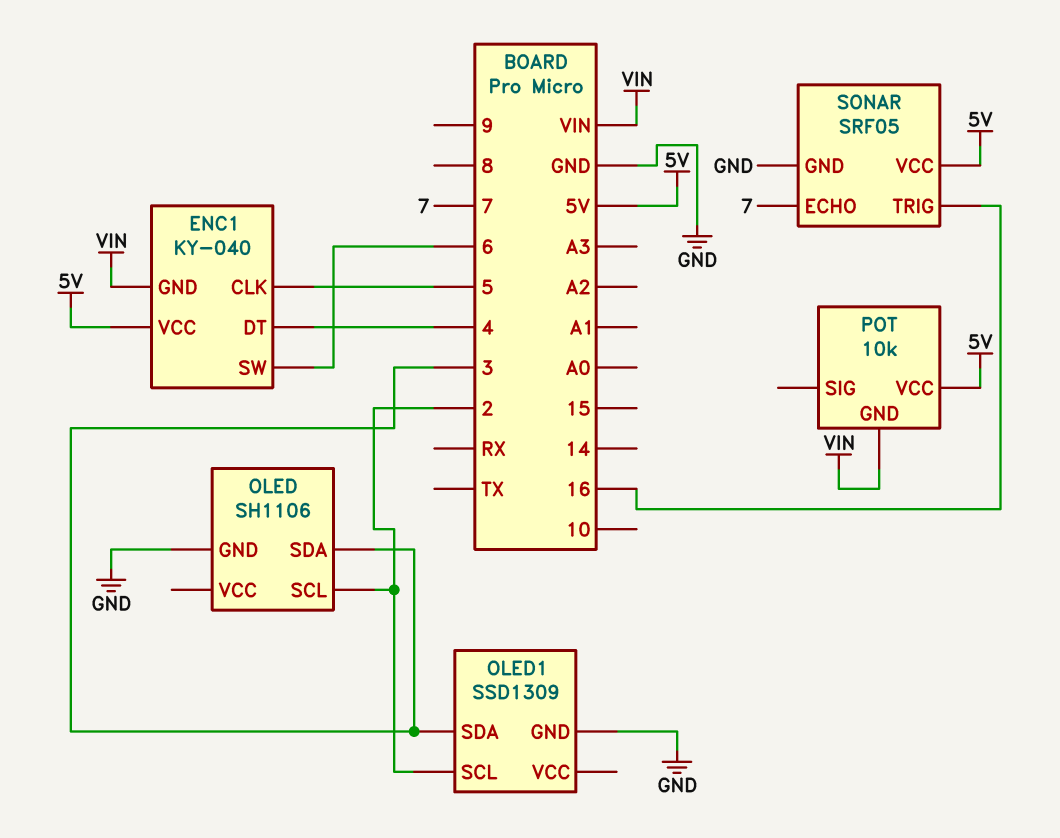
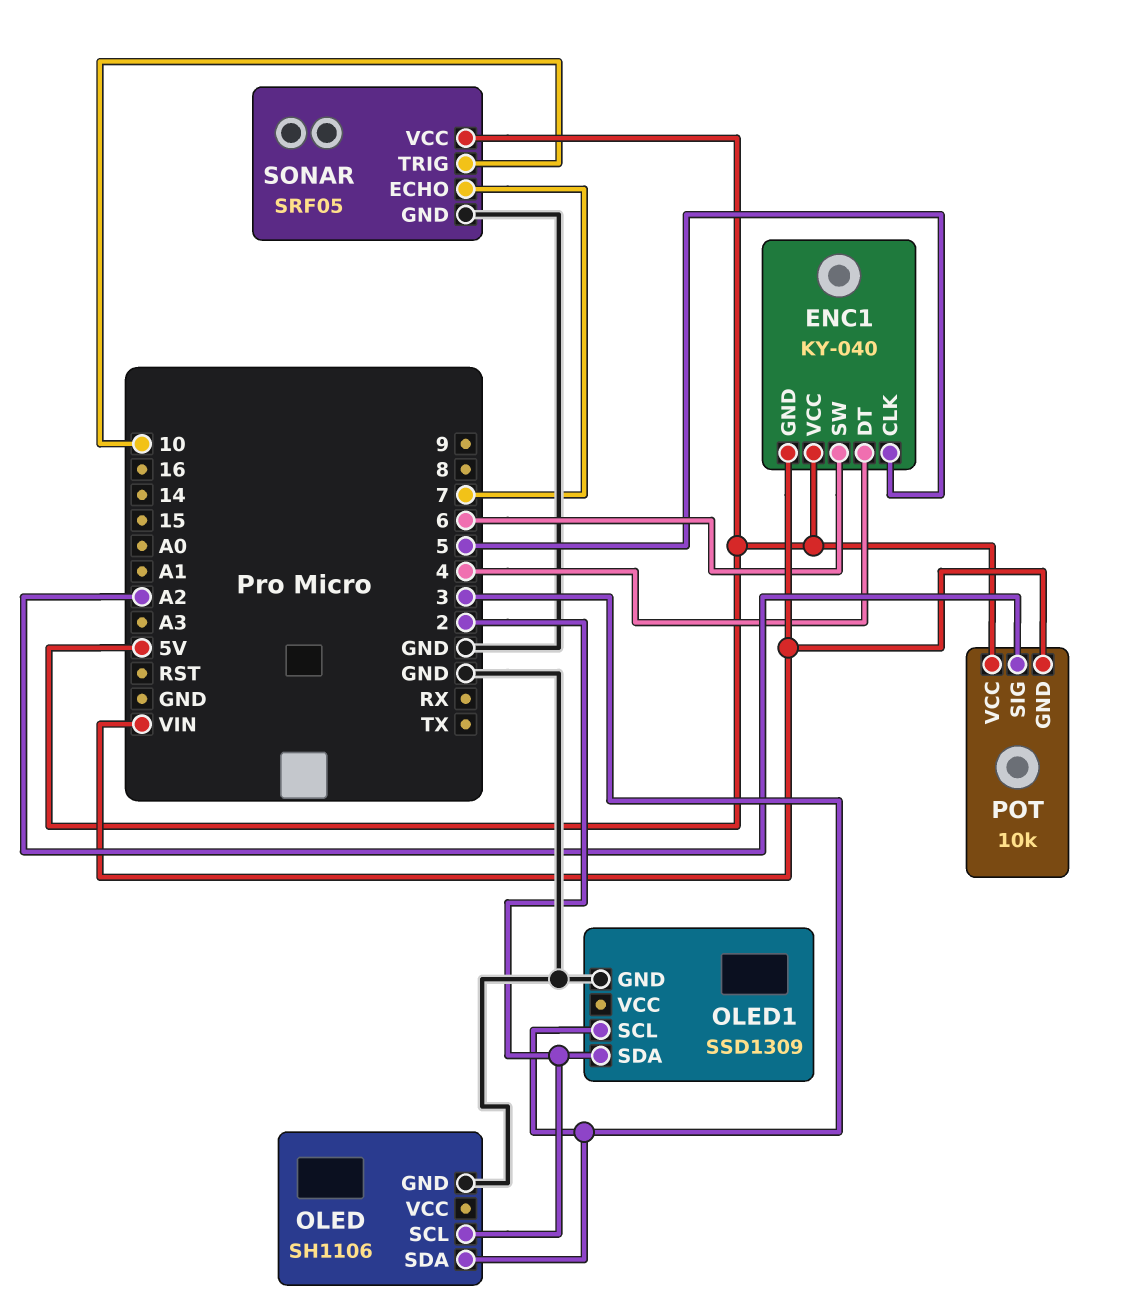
OLED1 pin SCL: 2 -> 3
OLED1 pin SDA: 3 -> 2
POT pin SIG: none -> A2
SONAR pin TRIG: 16 -> 10

